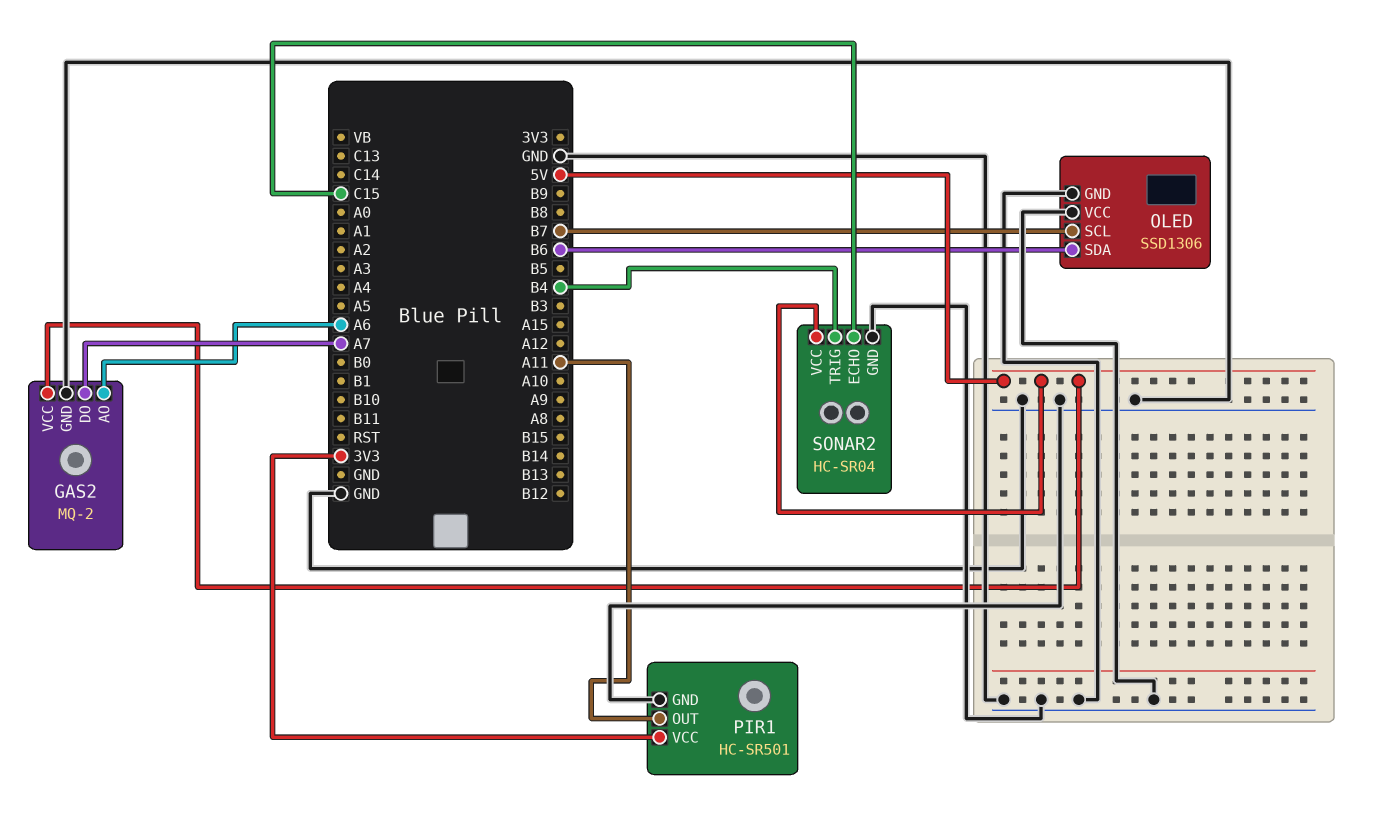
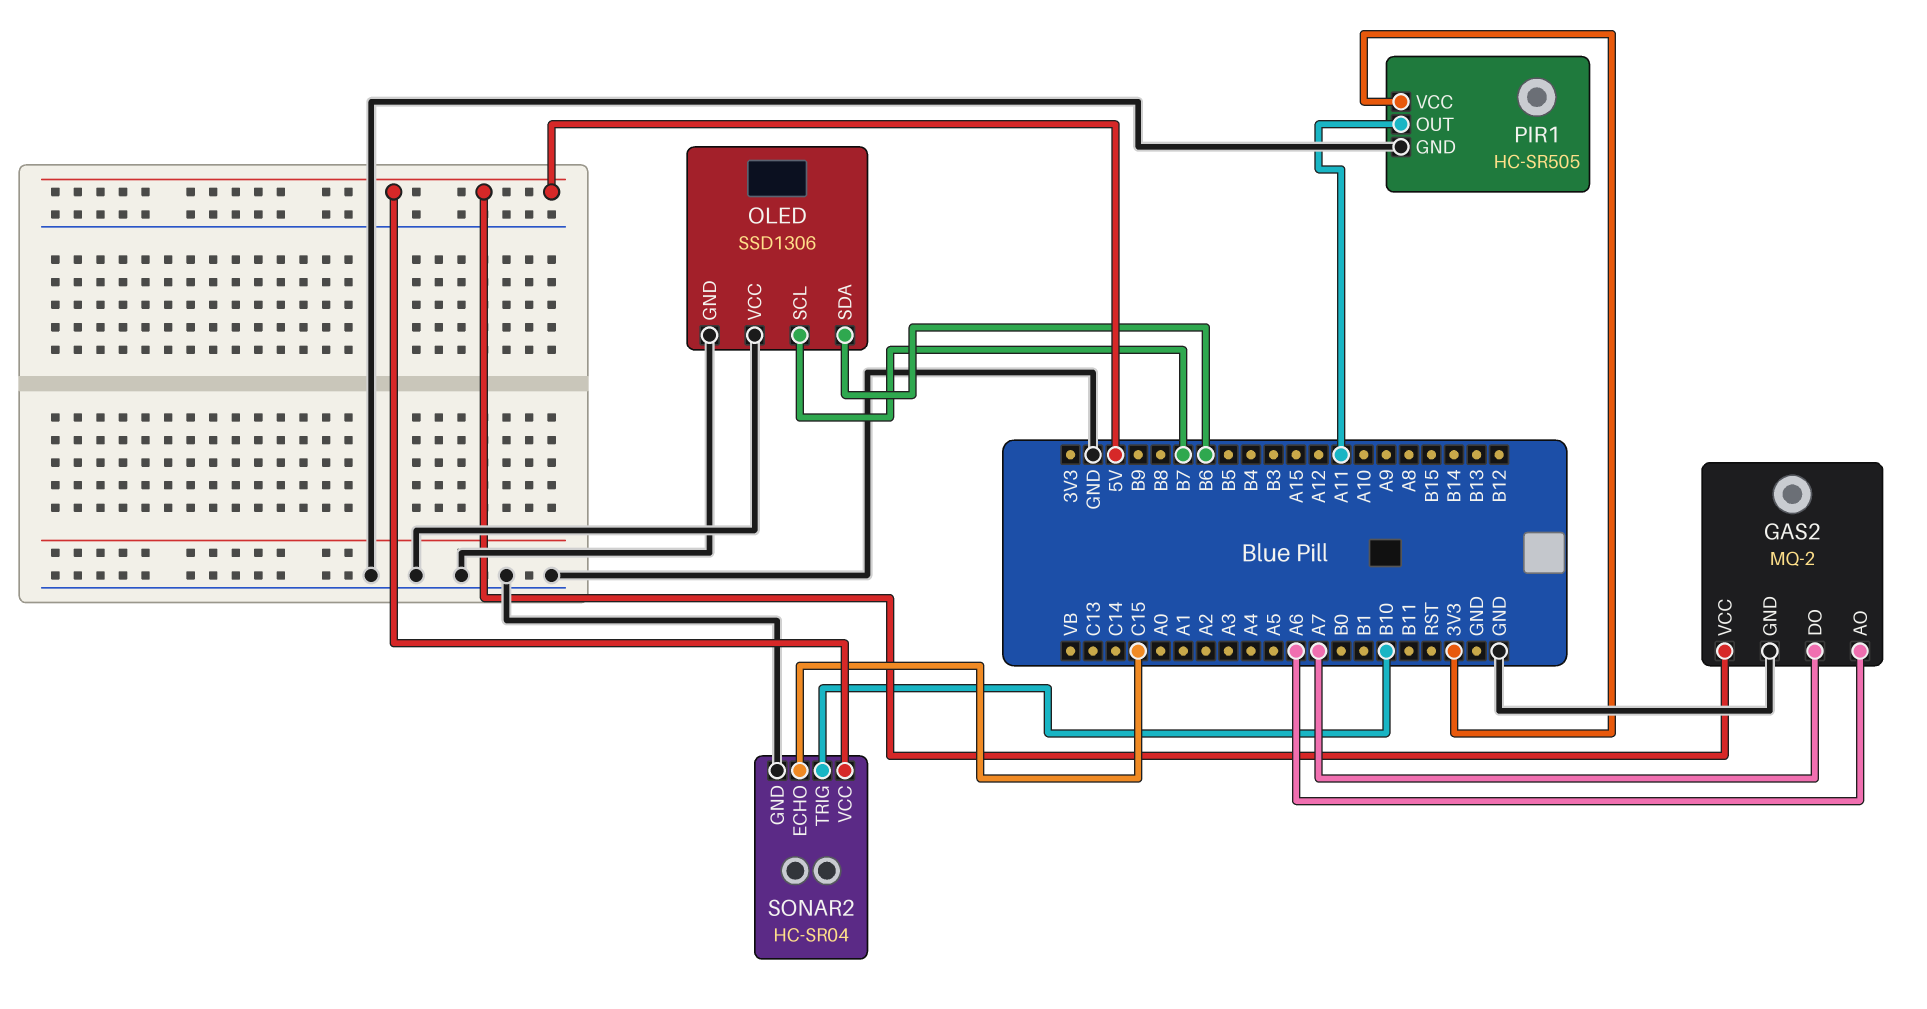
PIR1: HC-SR501 -> HC-SR505
SONAR2 pin TRIG: B4 -> B10

